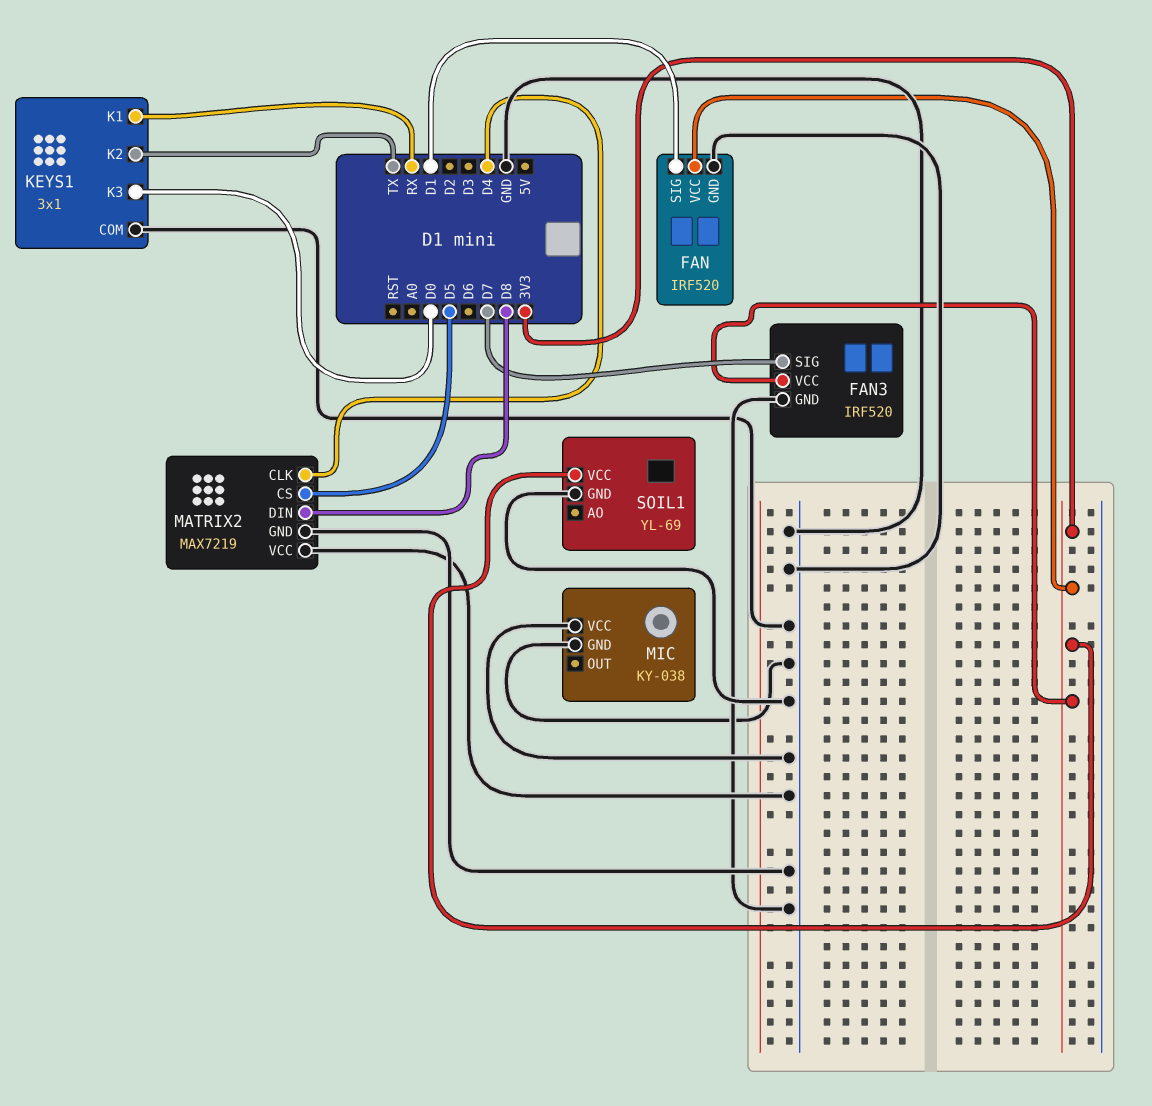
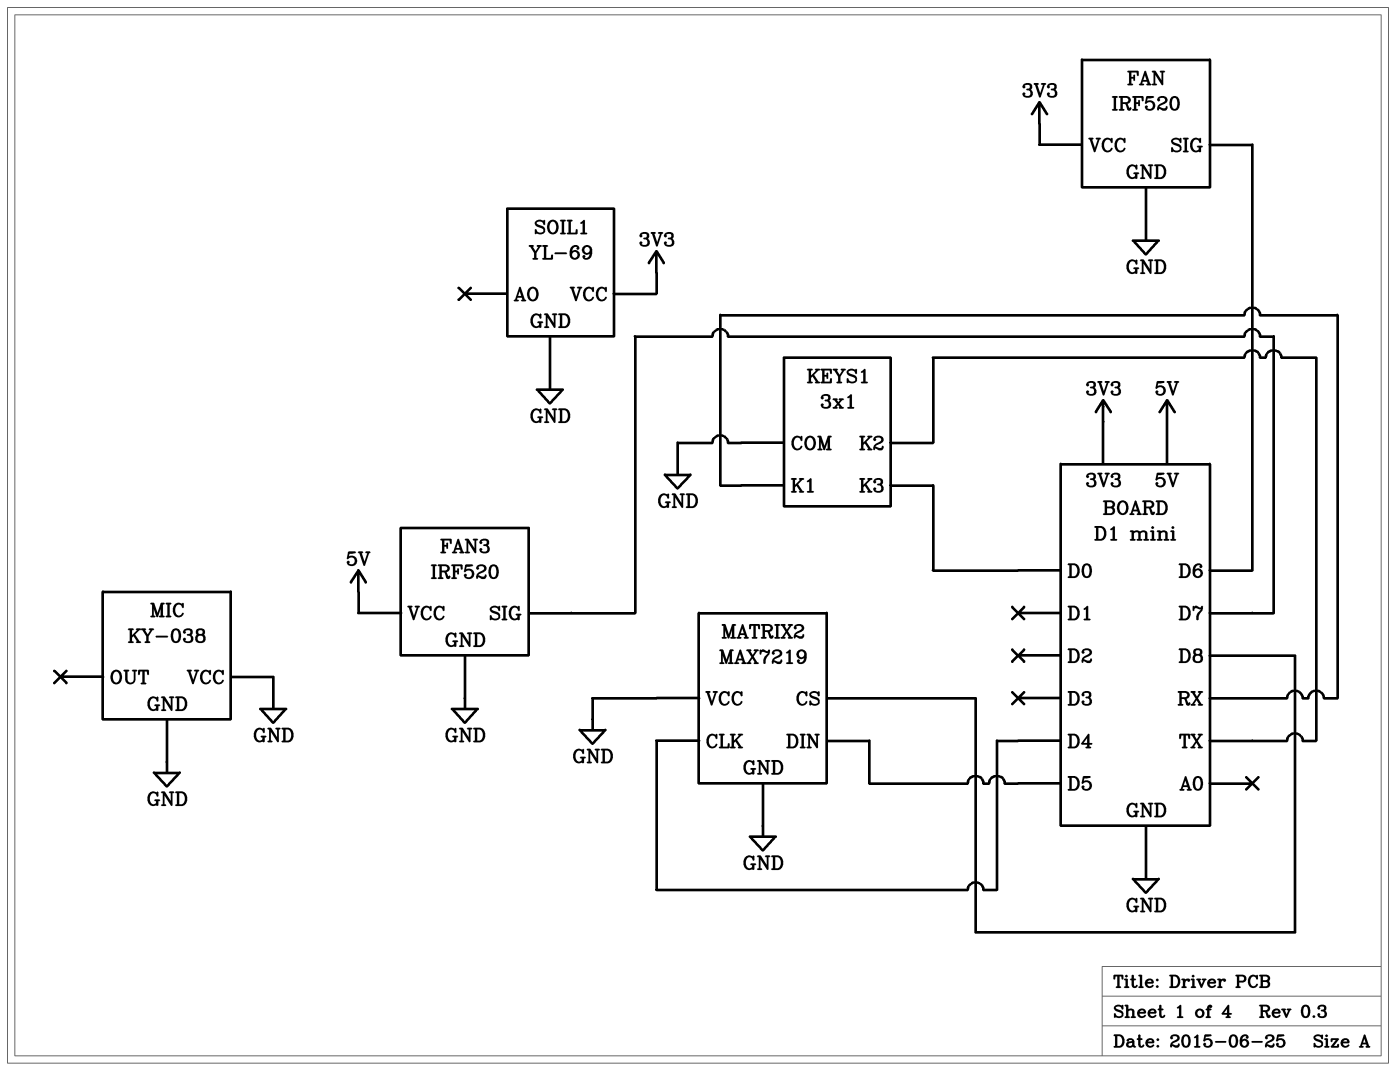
FAN pin SIG: D1 -> D6
FAN3 pin VCC: 3V3 -> 5V
MATRIX2 pin CS: D5 -> D8
MATRIX2 pin DIN: D8 -> D5

